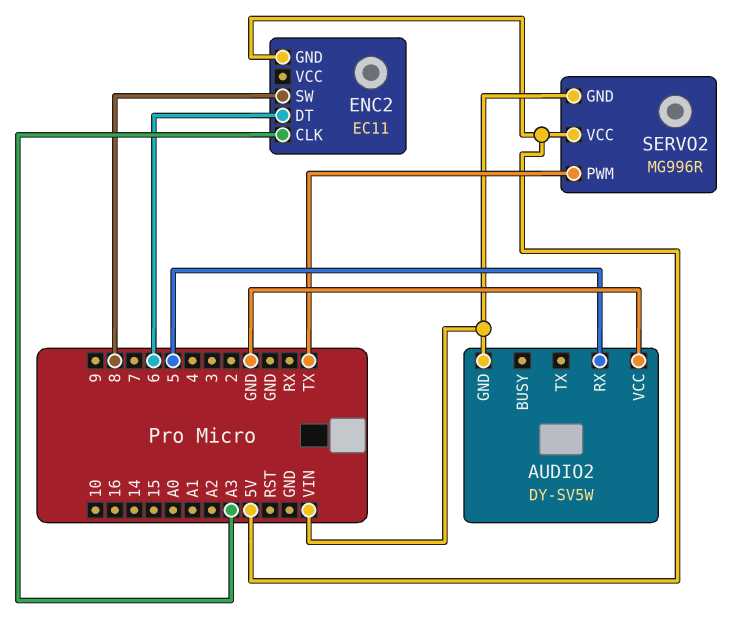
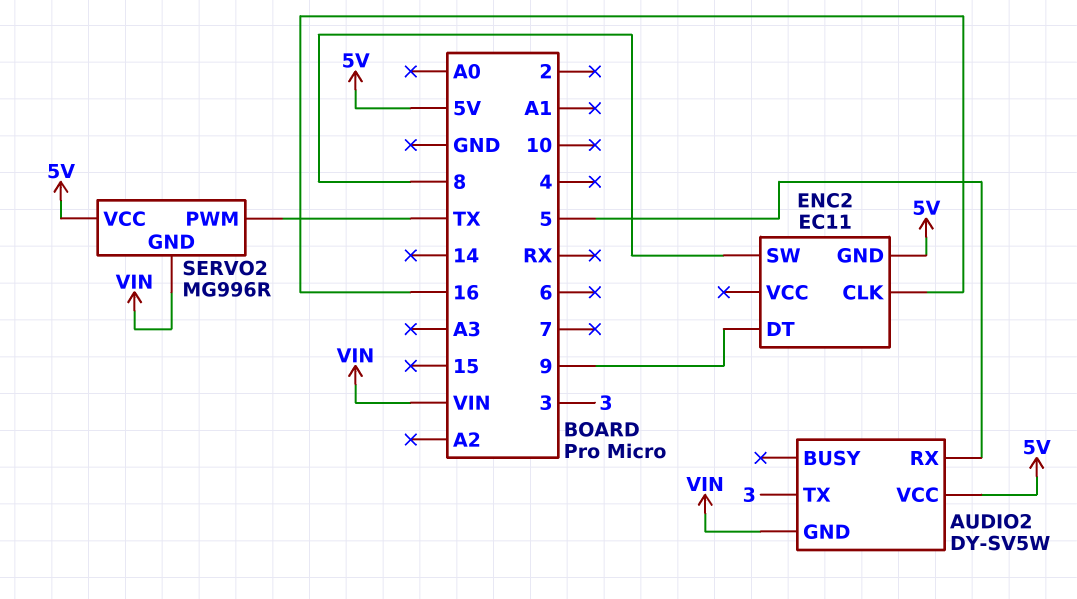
AUDIO2 pin TX: none -> 3
AUDIO2 pin VCC: GND -> 5V
ENC2 pin CLK: A3 -> 16
ENC2 pin DT: 6 -> 9

